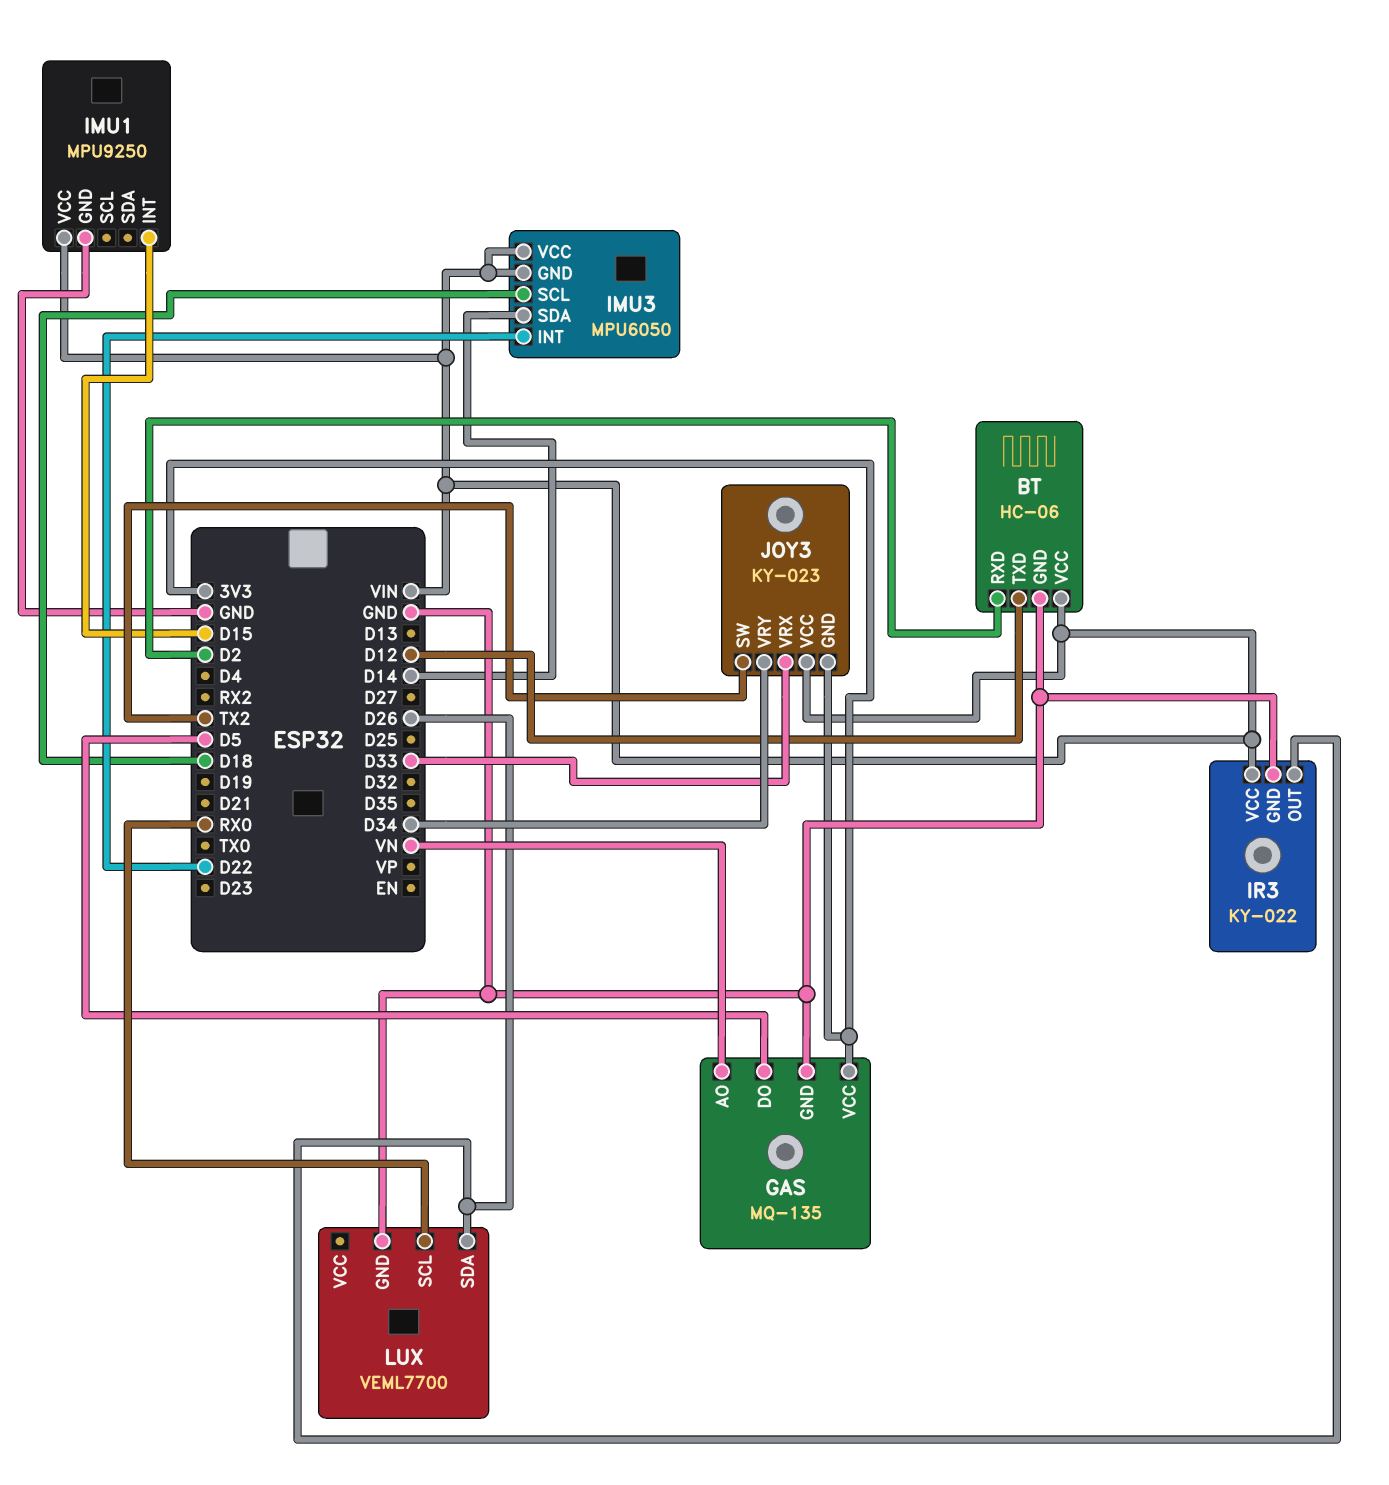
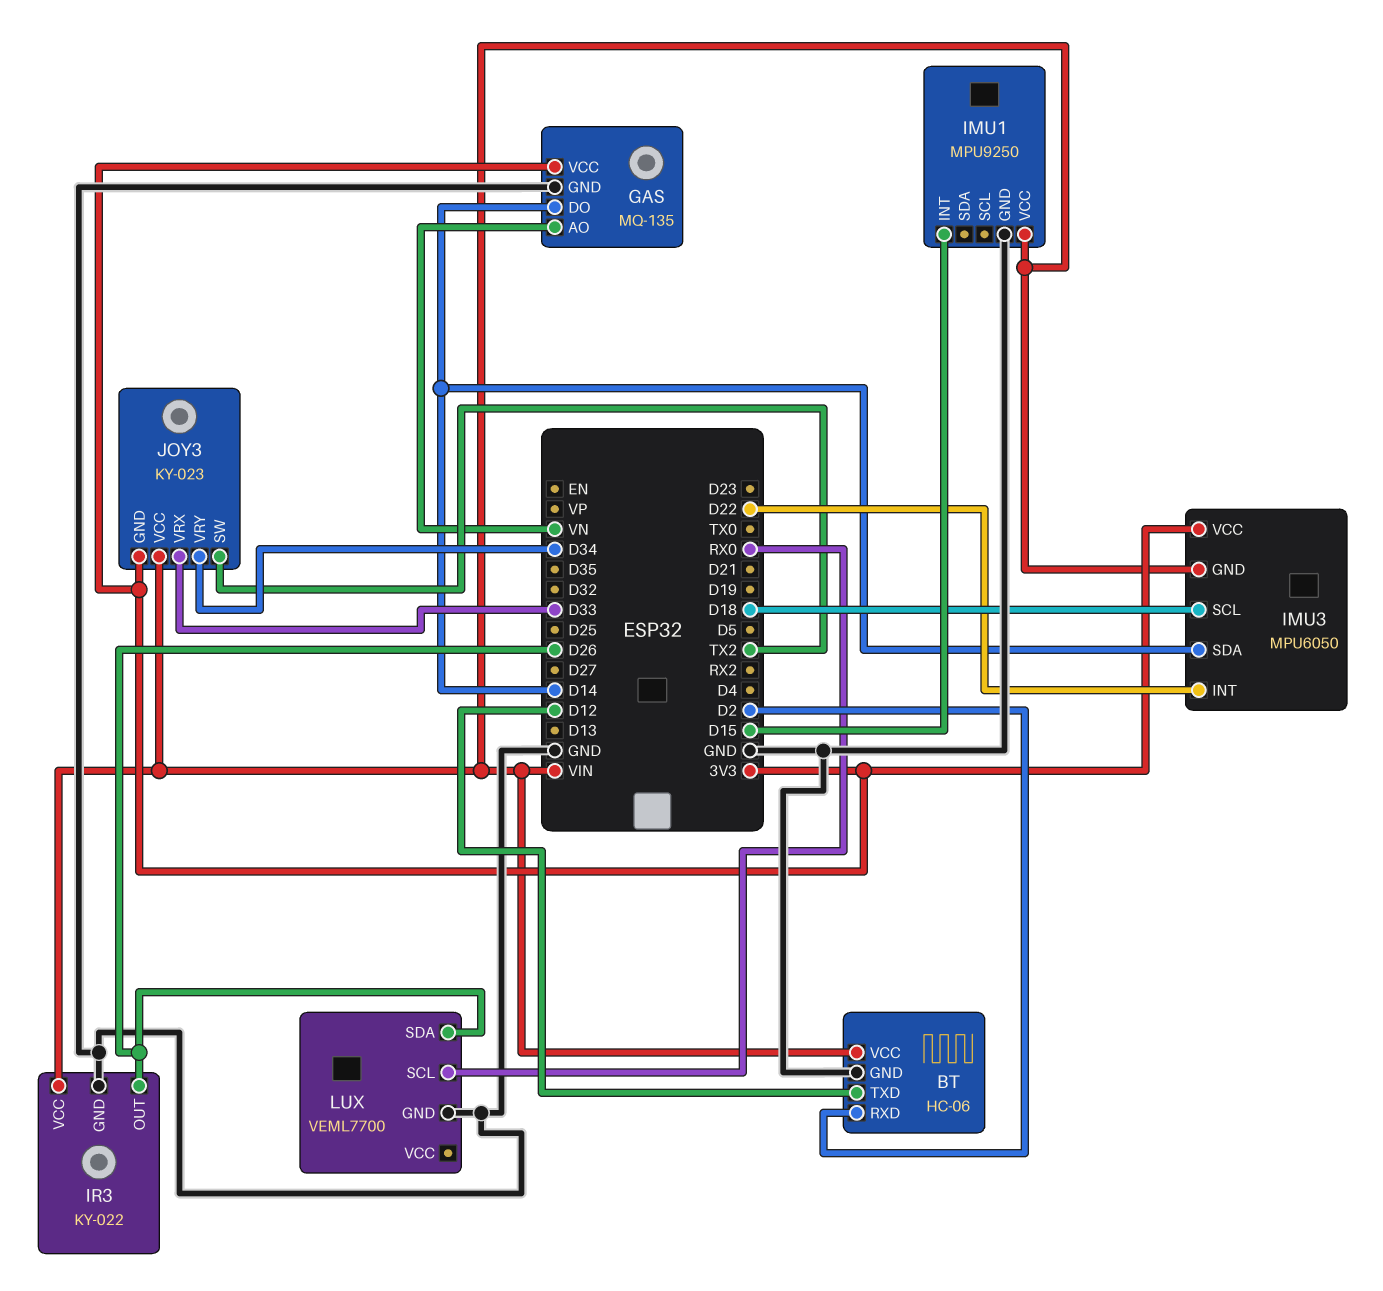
GAS pin DO: D5 -> D14
IMU3 pin VCC: VIN -> 3V3

